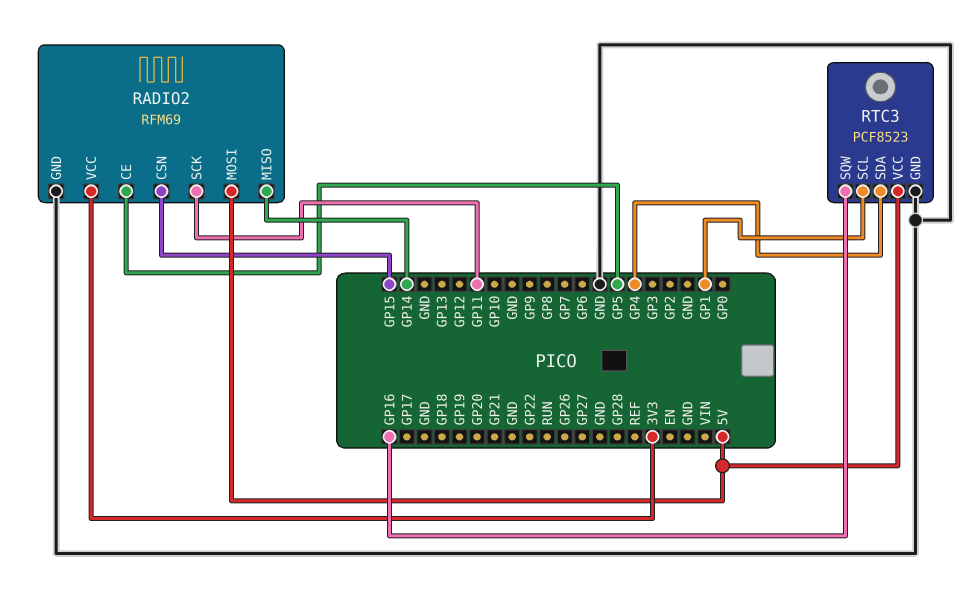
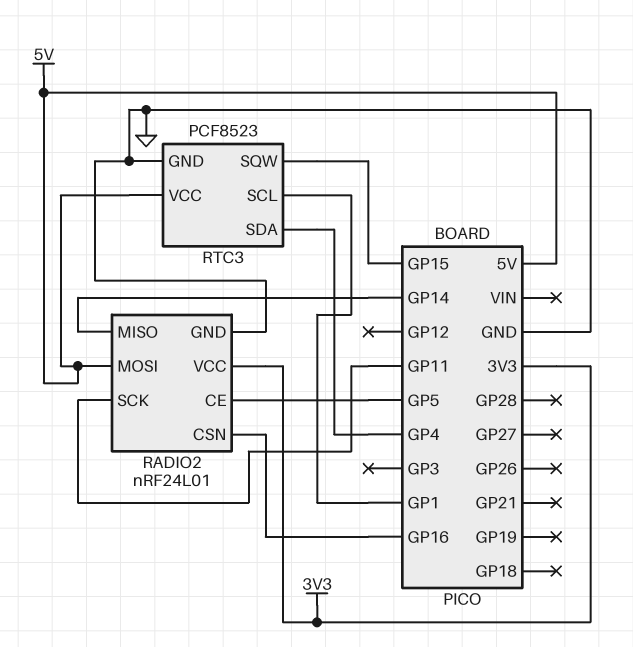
RADIO2: RFM69 -> nRF24L01
RADIO2 pin CSN: GP15 -> GP16
RTC3 pin SQW: GP16 -> GP15

